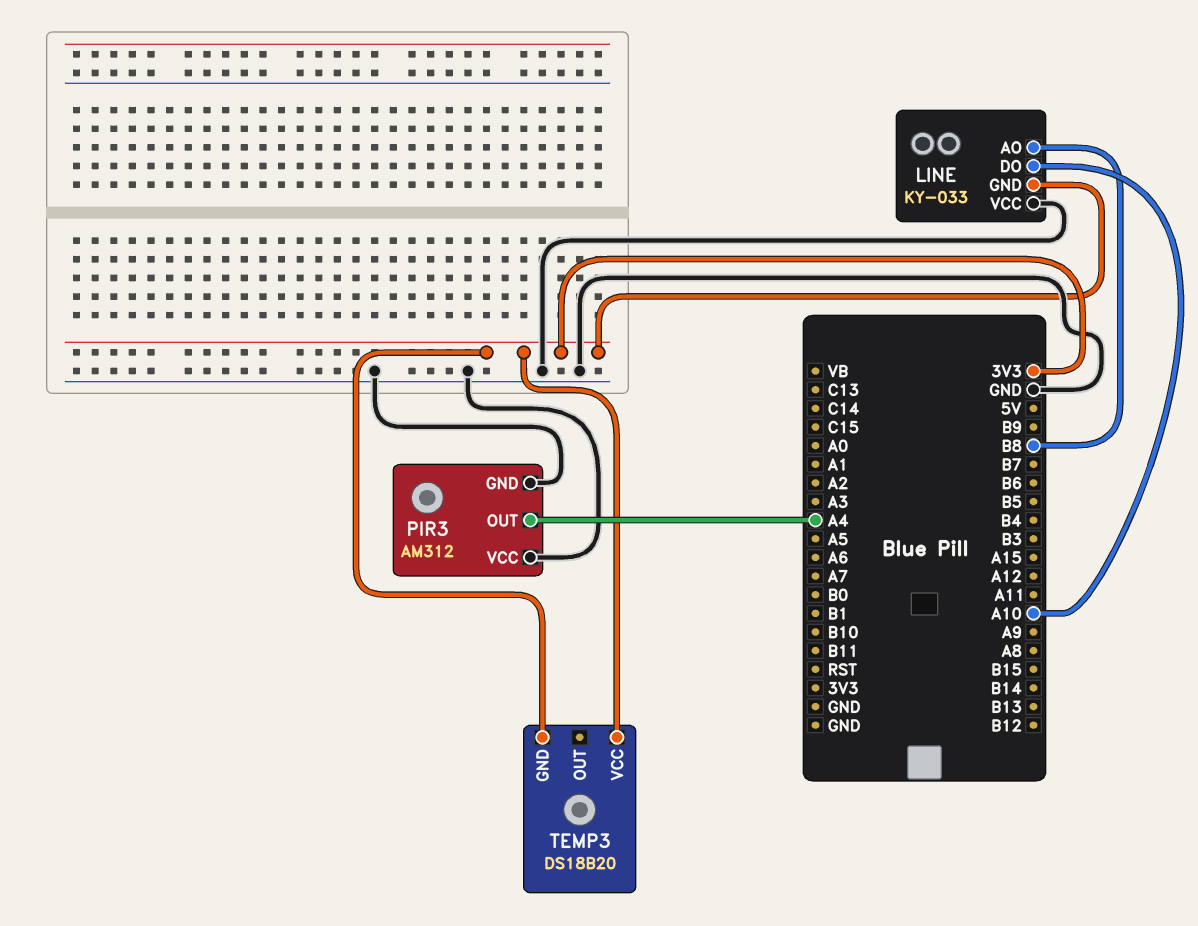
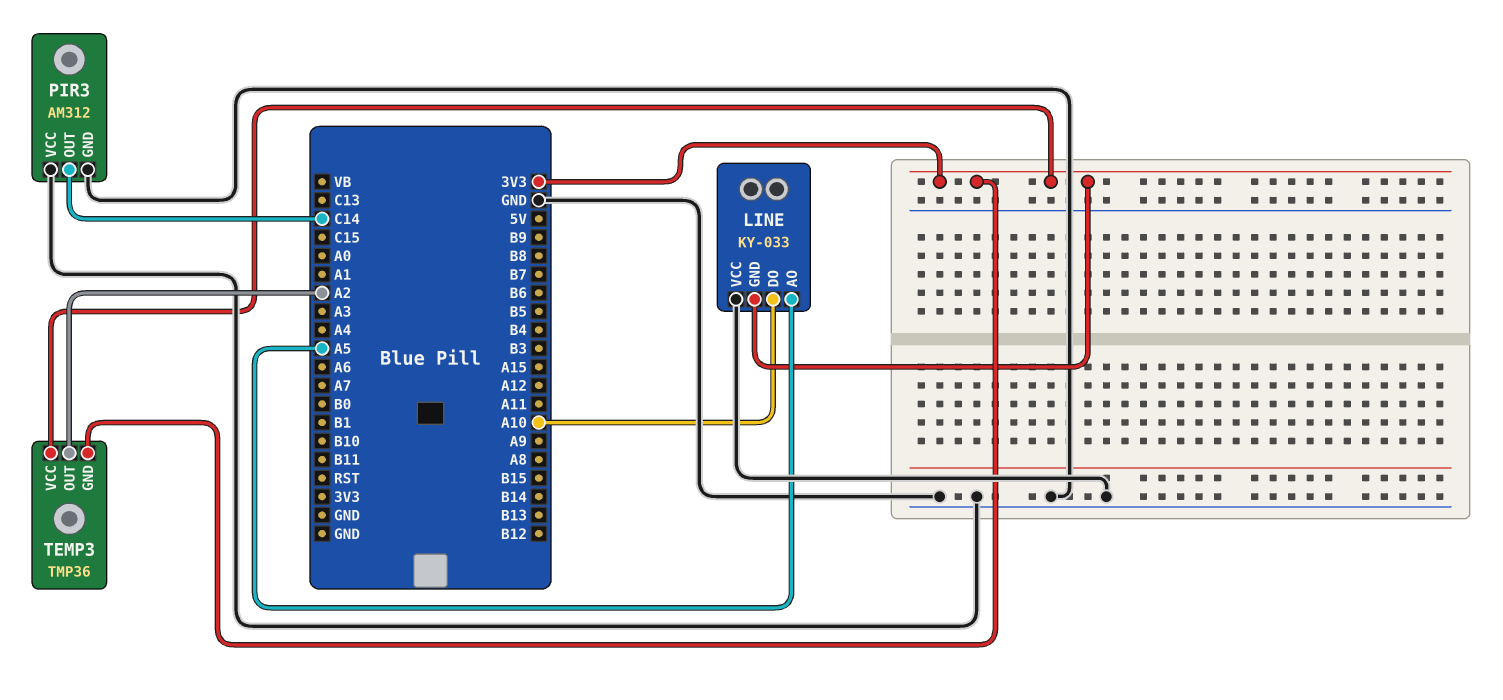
LINE pin AO: B8 -> A5
PIR3 pin OUT: A4 -> C14
TEMP3: DS18B20 -> TMP36
TEMP3 pin OUT: none -> A2

